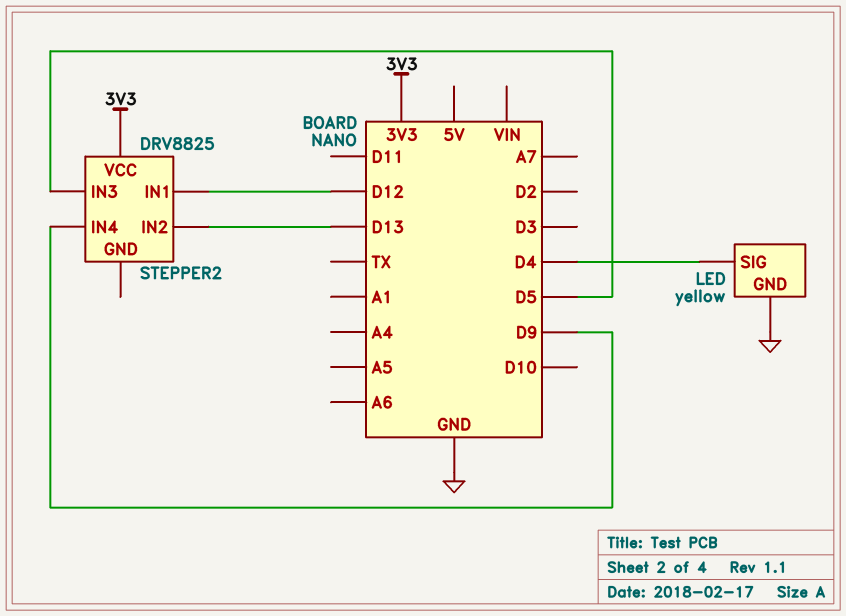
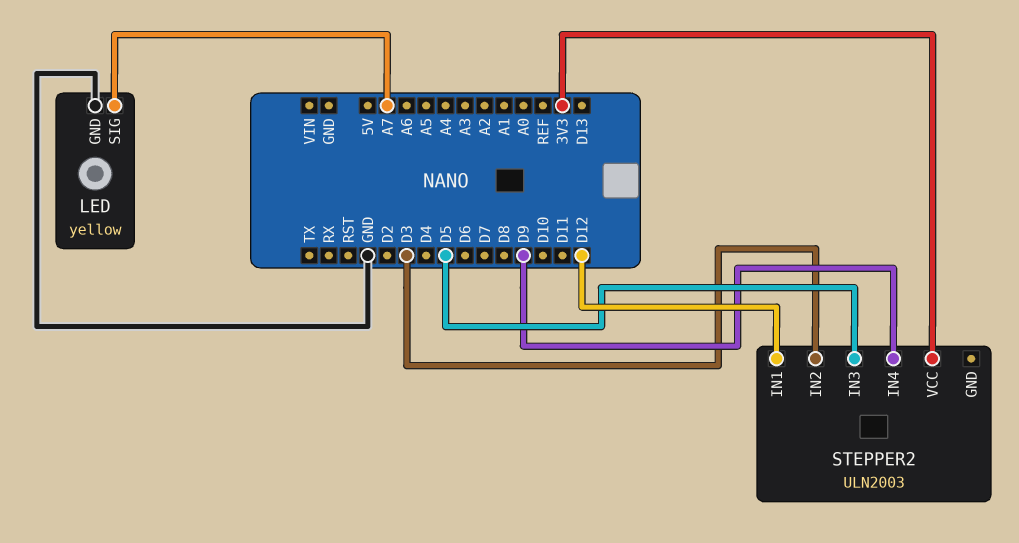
LED pin SIG: D4 -> A7
STEPPER2: DRV8825 -> ULN2003
STEPPER2 pin IN2: D13 -> D3

